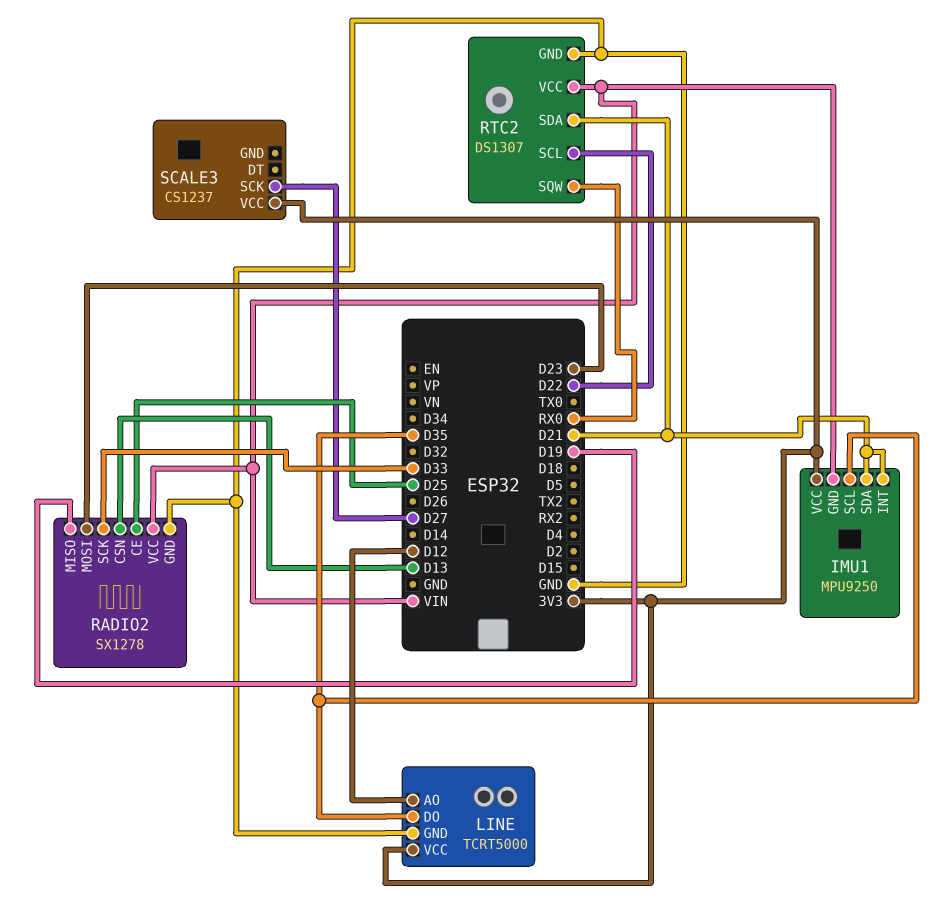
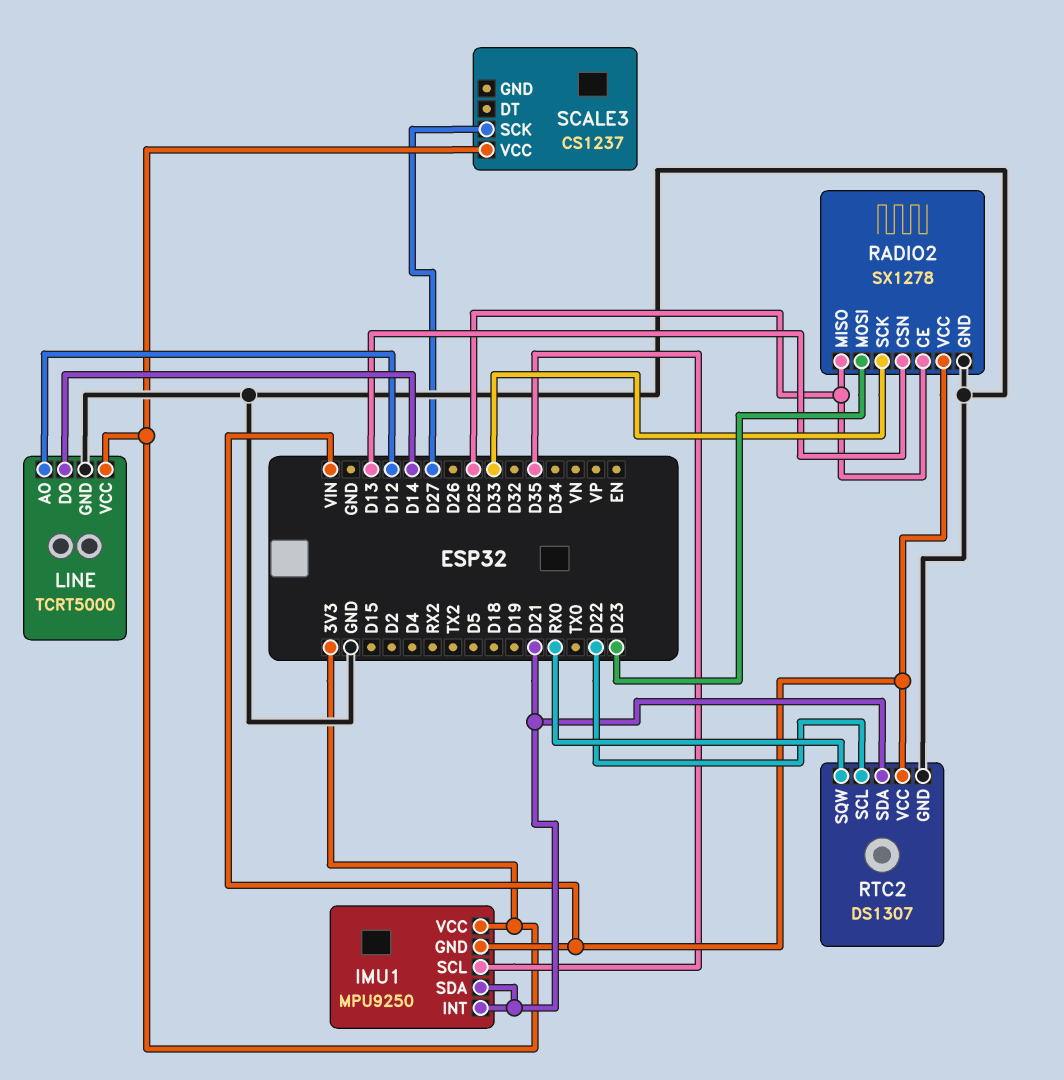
LINE pin DO: D35 -> D14
RADIO2 pin MISO: D19 -> D25

